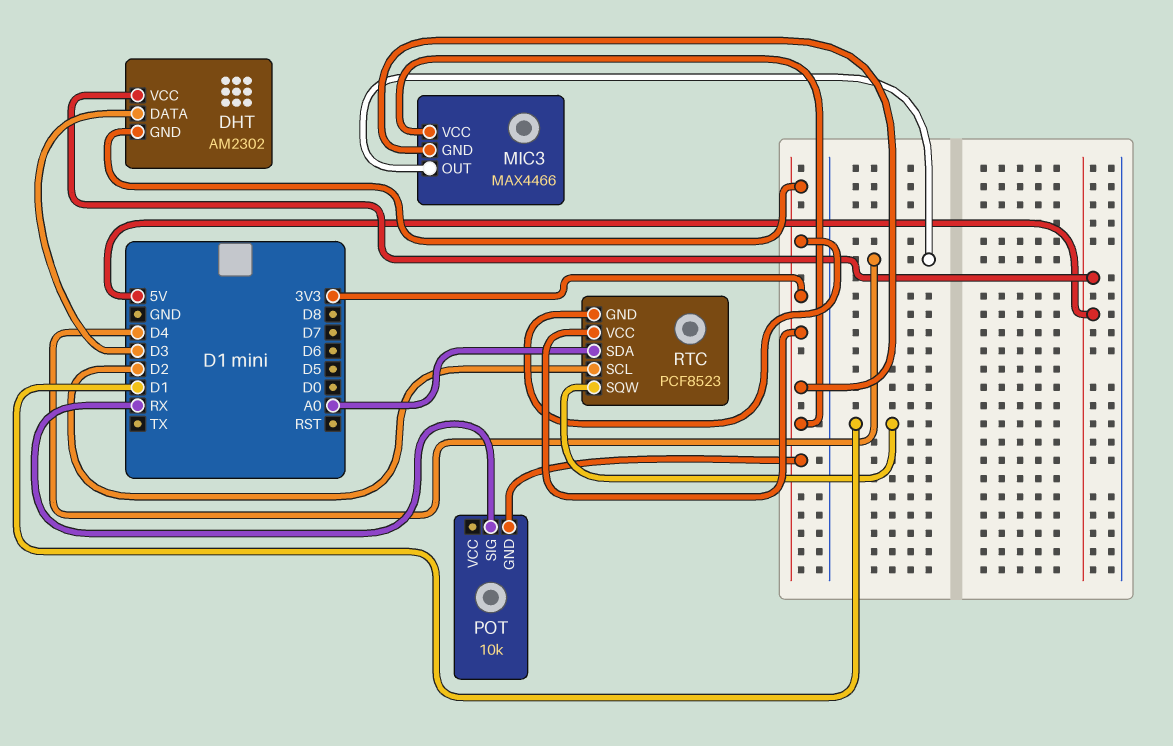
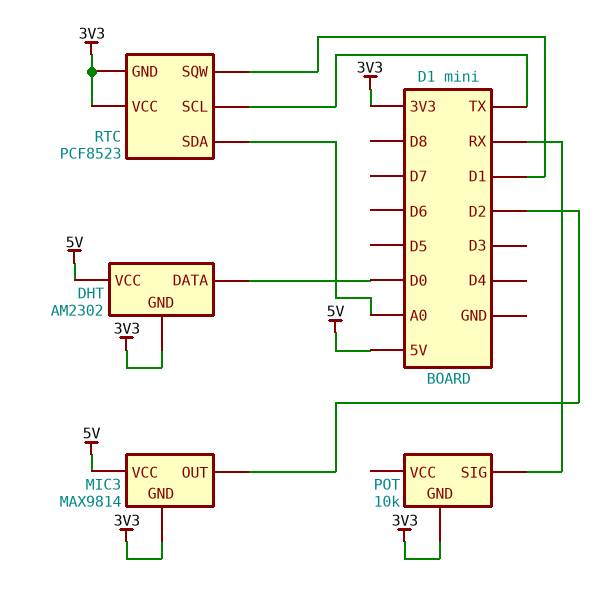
DHT pin DATA: D3 -> D0
MIC3: MAX4466 -> MAX9814
MIC3 pin OUT: D4 -> D2
MIC3 pin VCC: 3V3 -> 5V
RTC pin SCL: D2 -> TX

